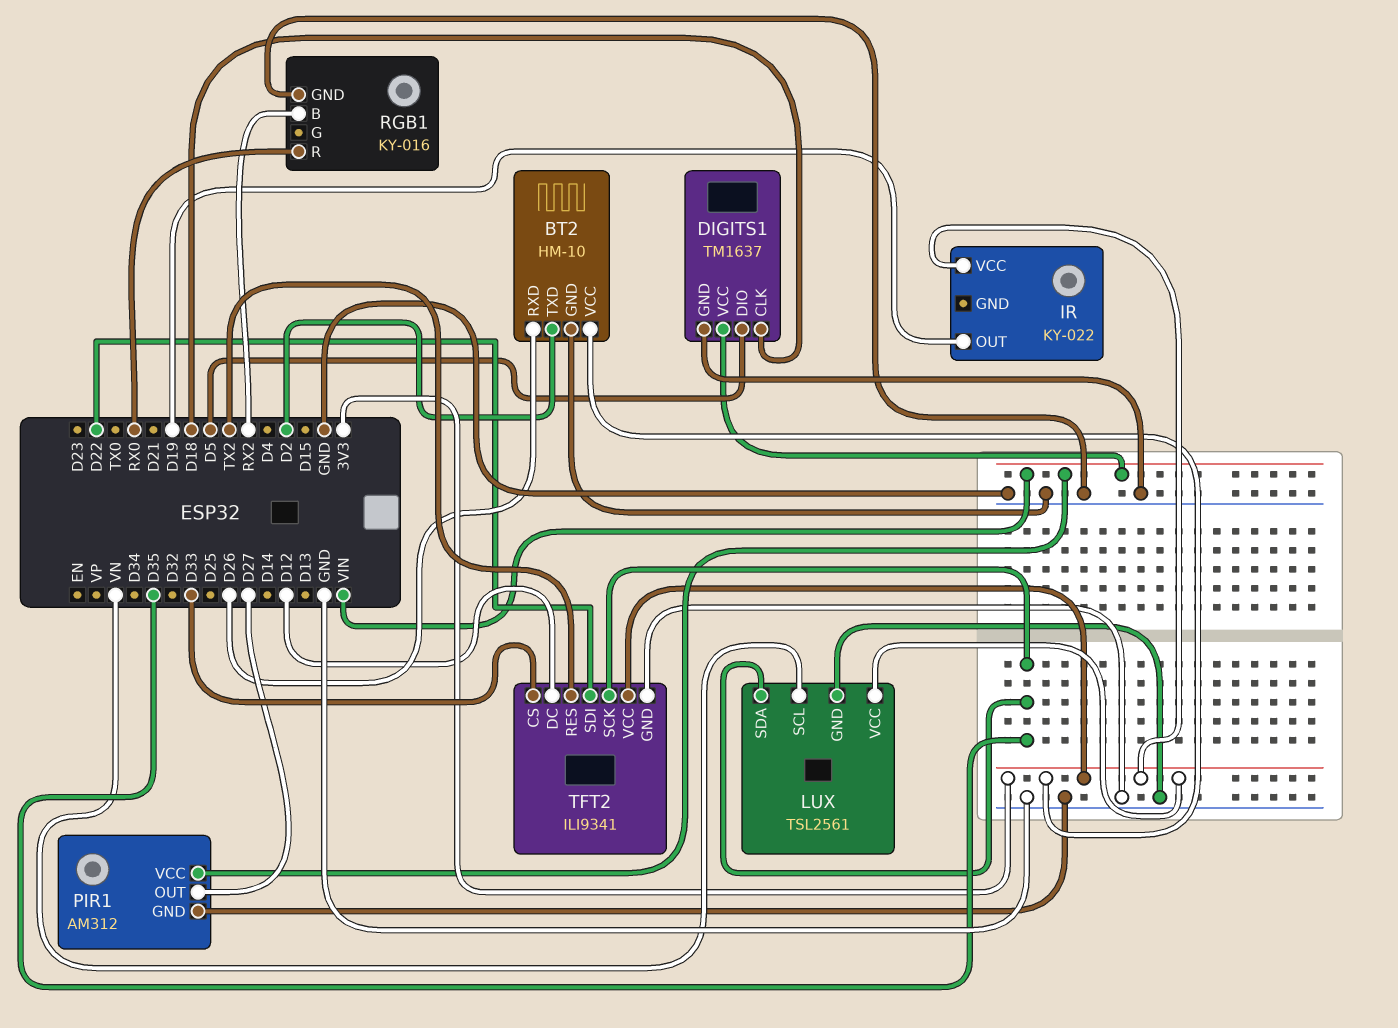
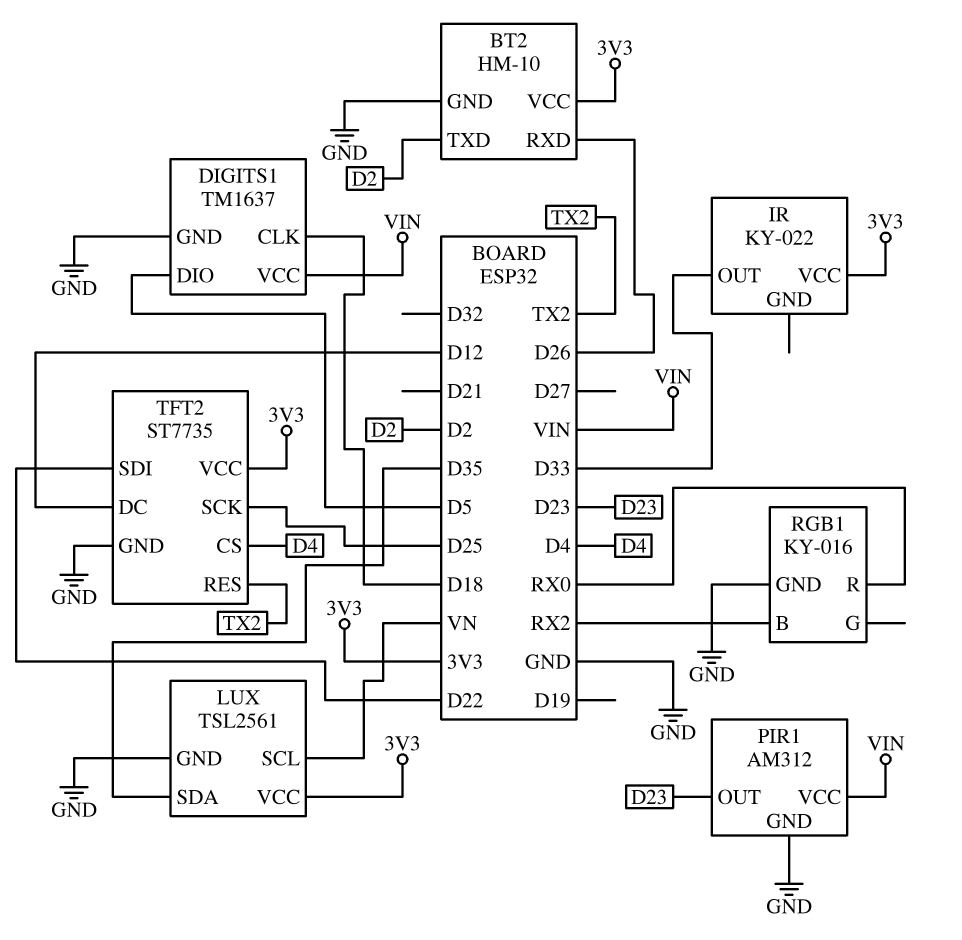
IR pin OUT: D19 -> D33
PIR1 pin OUT: D27 -> D23
TFT2: ILI9341 -> ST7735
TFT2 pin CS: D33 -> D4
TFT2 pin SCK: D35 -> D25

